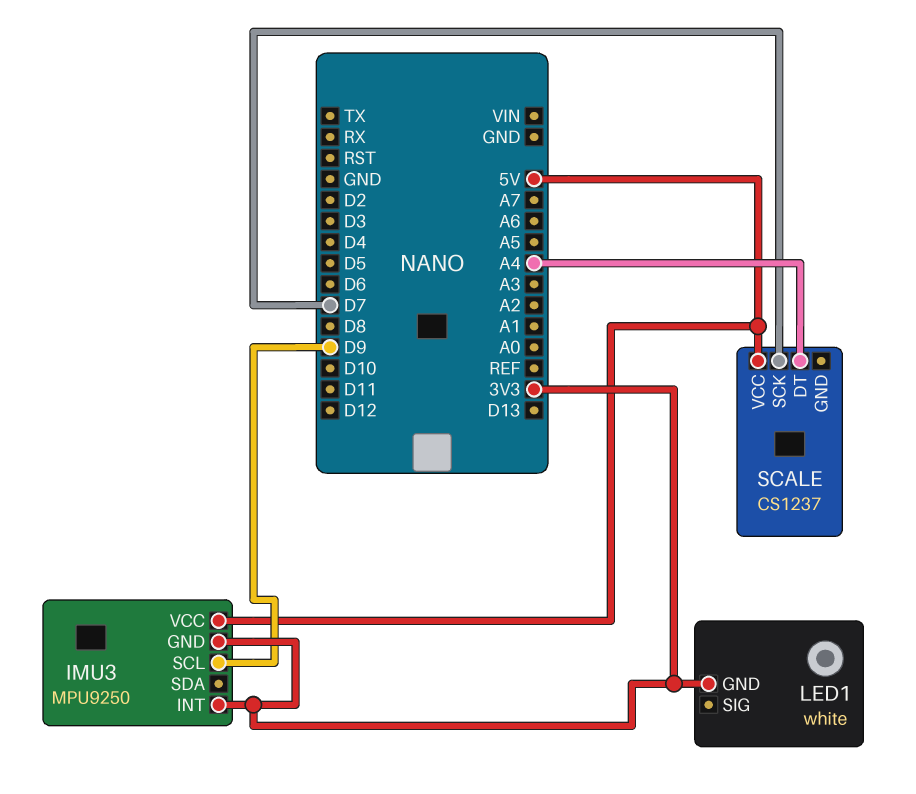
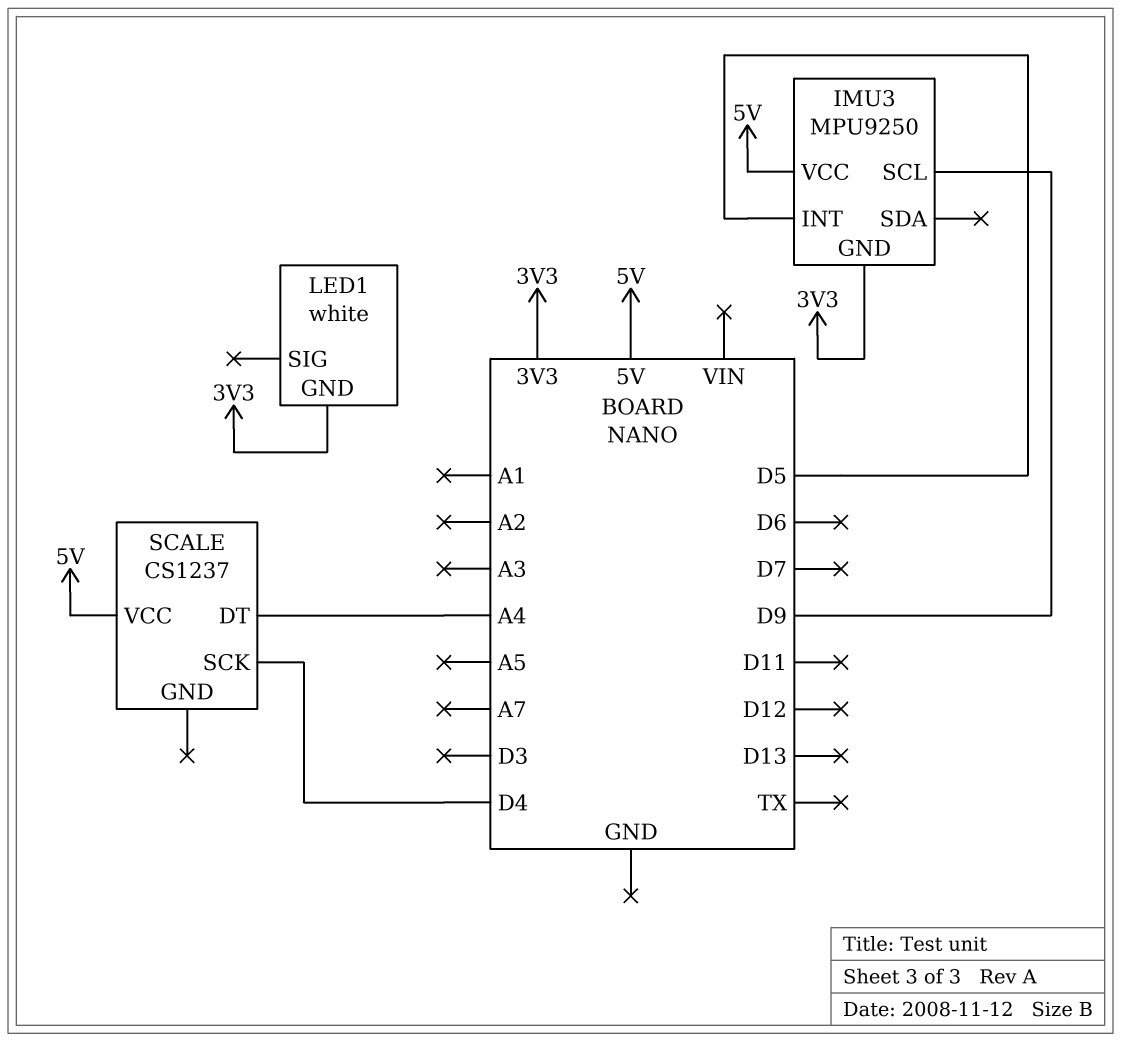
IMU3 pin INT: 3V3 -> D5
SCALE pin SCK: D7 -> D4

